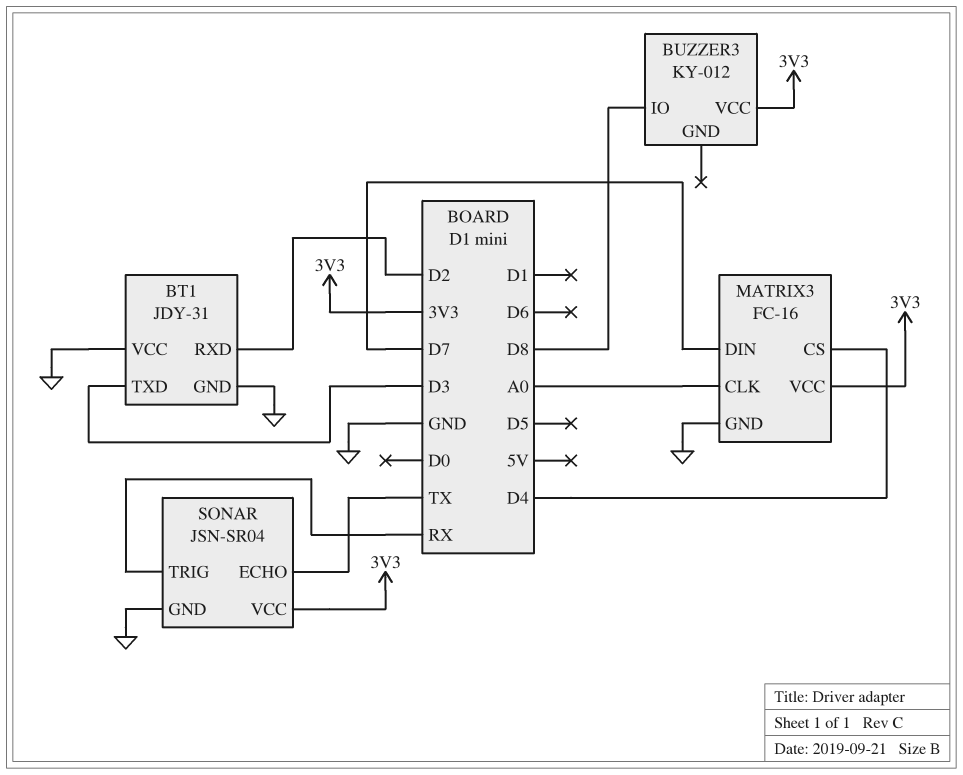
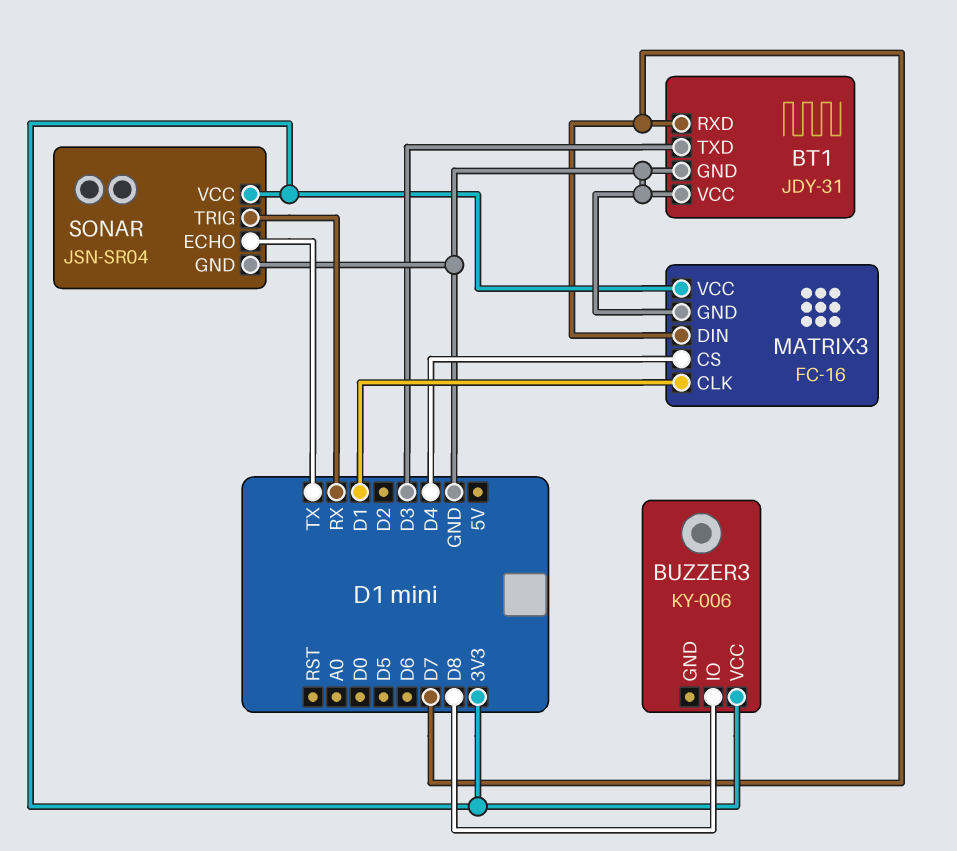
BT1 pin RXD: D2 -> D7
BUZZER3: KY-012 -> KY-006
MATRIX3 pin CLK: A0 -> D1

